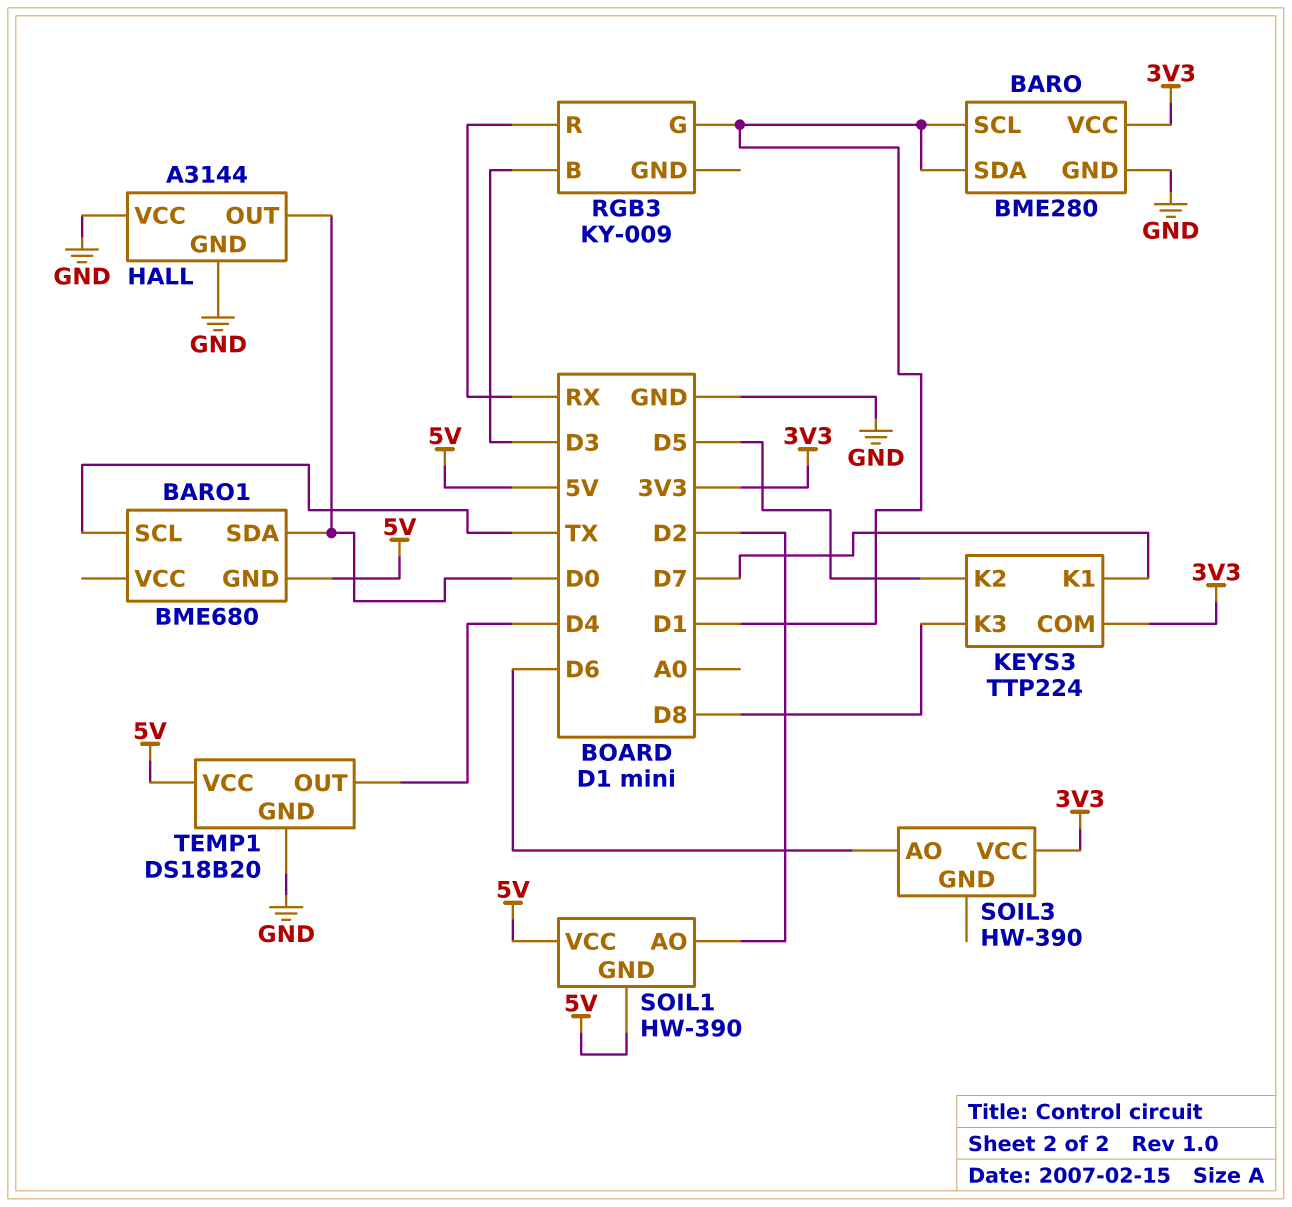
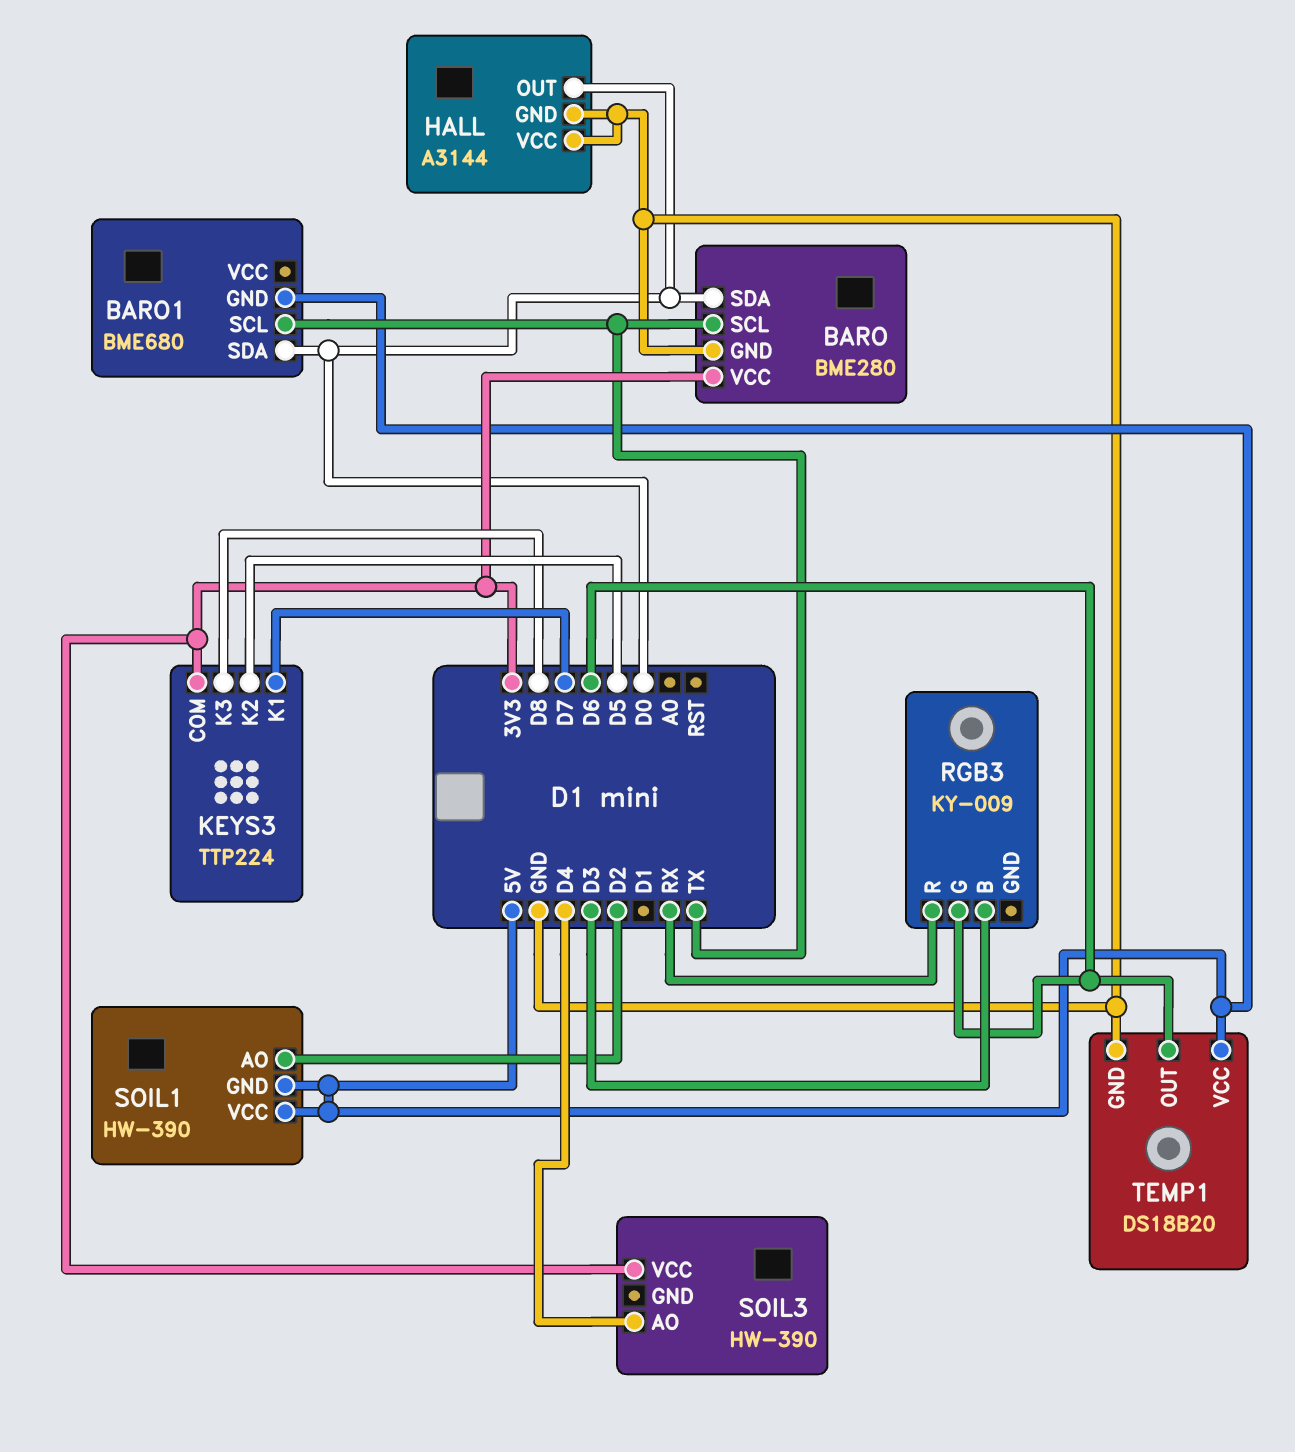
BARO pin SCL: D1 -> TX
BARO pin SDA: D1 -> D0
RGB3 pin G: D1 -> D6
SOIL3 pin AO: D6 -> D4
TEMP1 pin OUT: D4 -> D6

